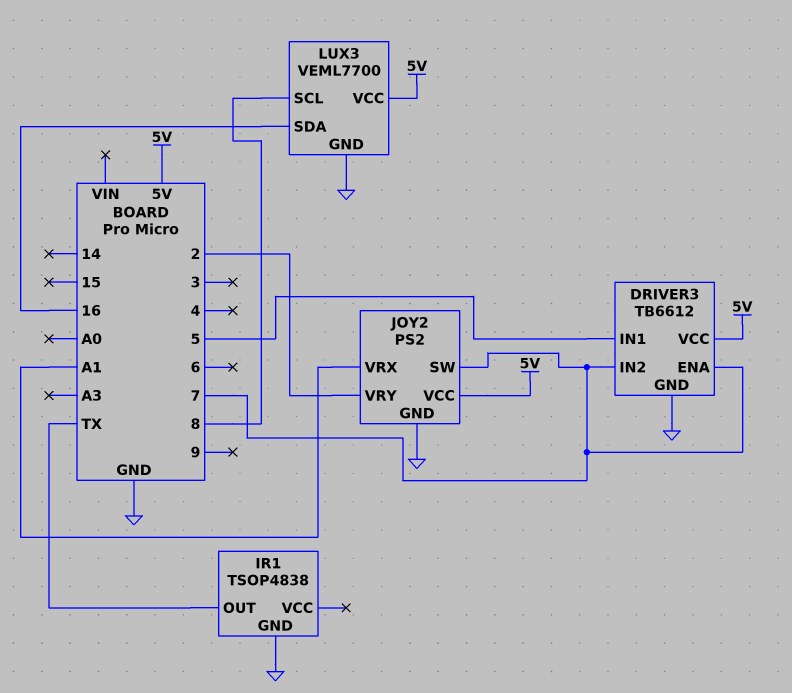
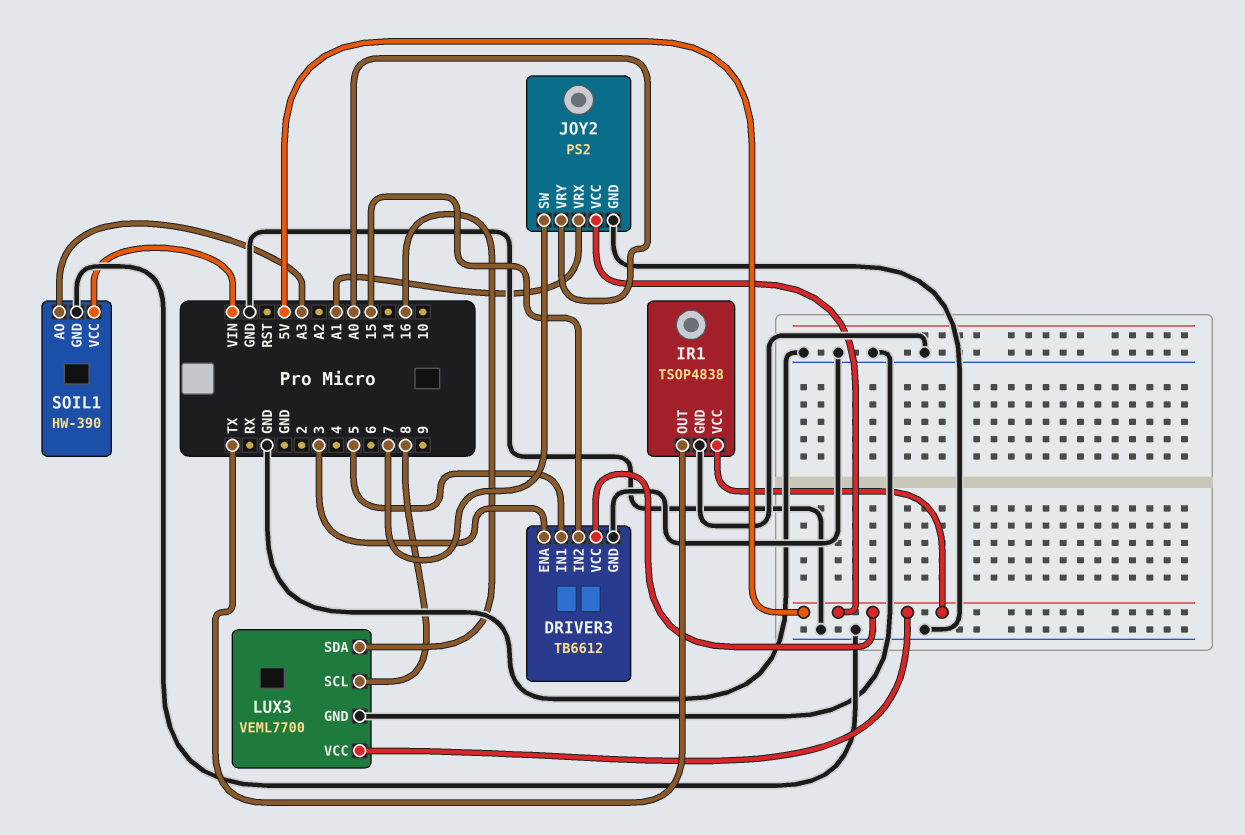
DRIVER3 pin ENA: 7 -> 3
DRIVER3 pin IN2: 7 -> 15
IR1 pin VCC: none -> 5V
JOY2 pin VRY: 2 -> A0
SOIL1: none -> HW-390
SOIL1 pin AO: none -> A3
SOIL1 pin GND: none -> GND
SOIL1 pin VCC: none -> VIN

